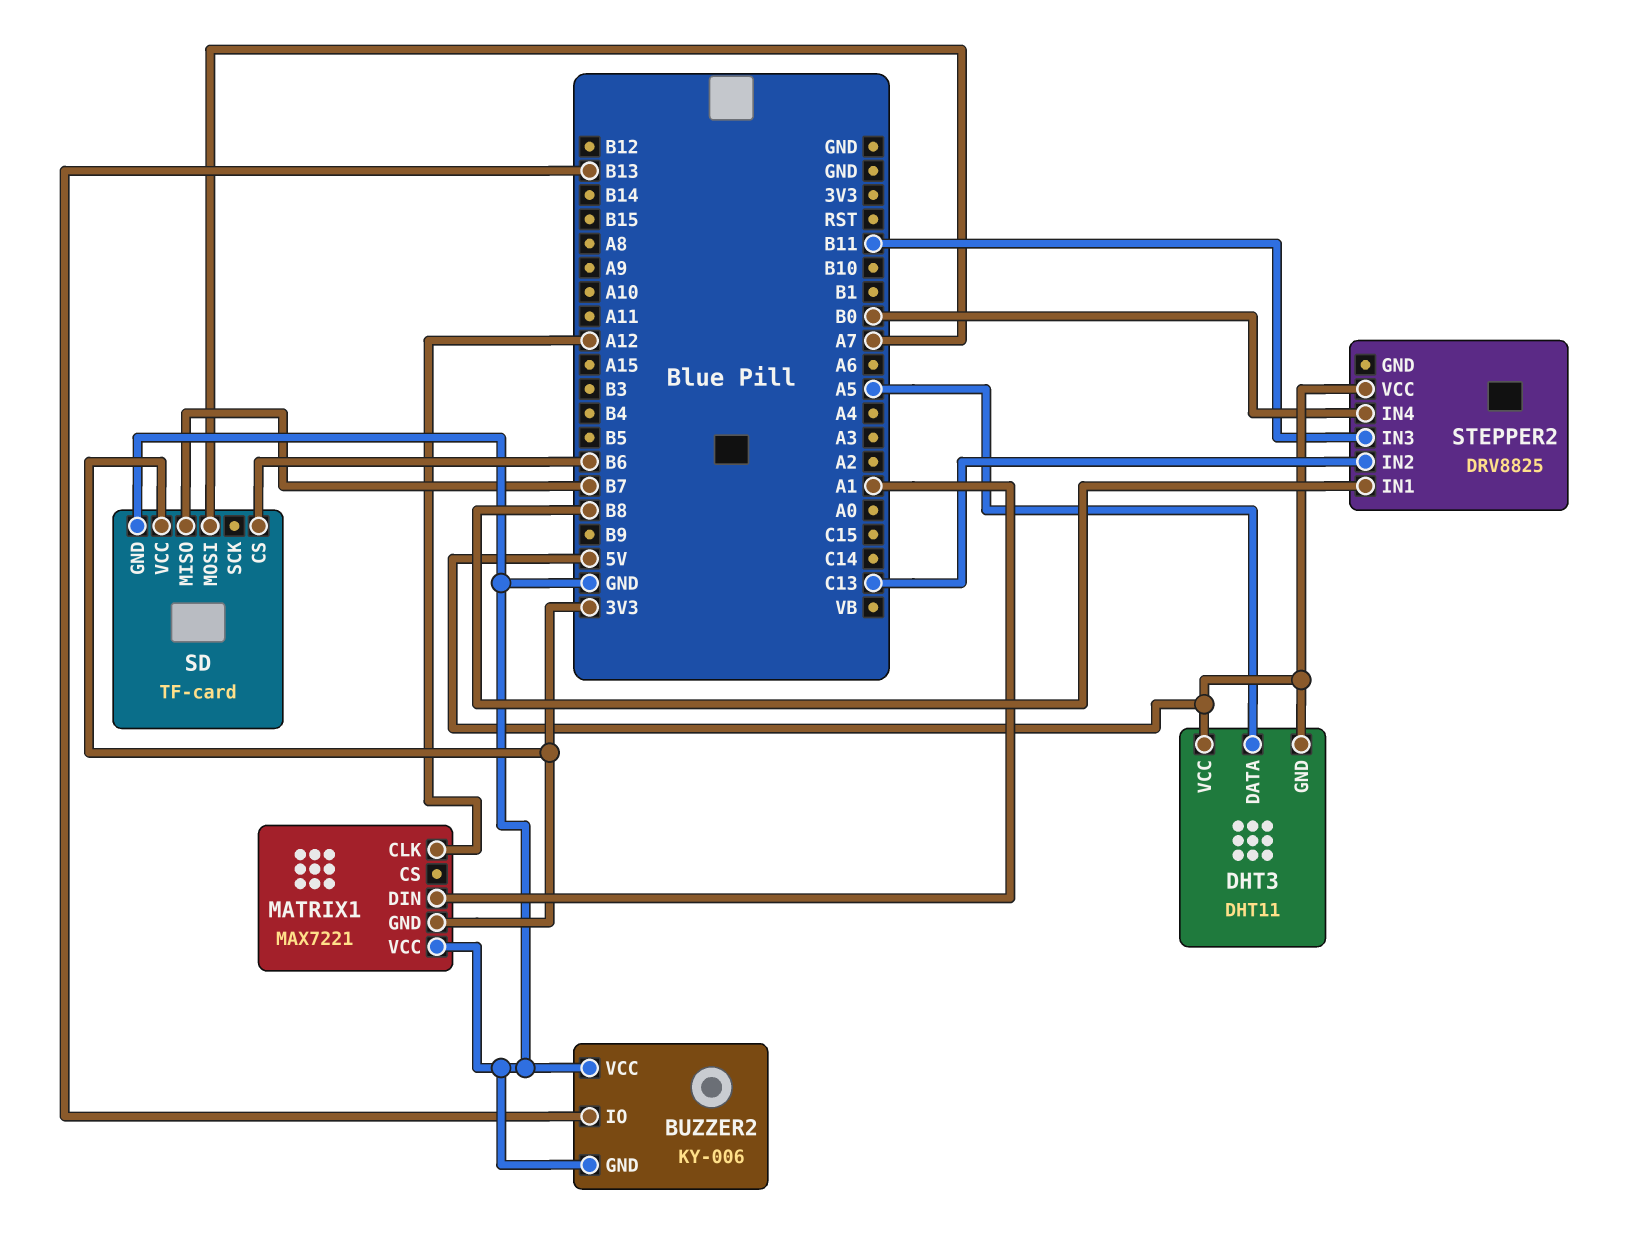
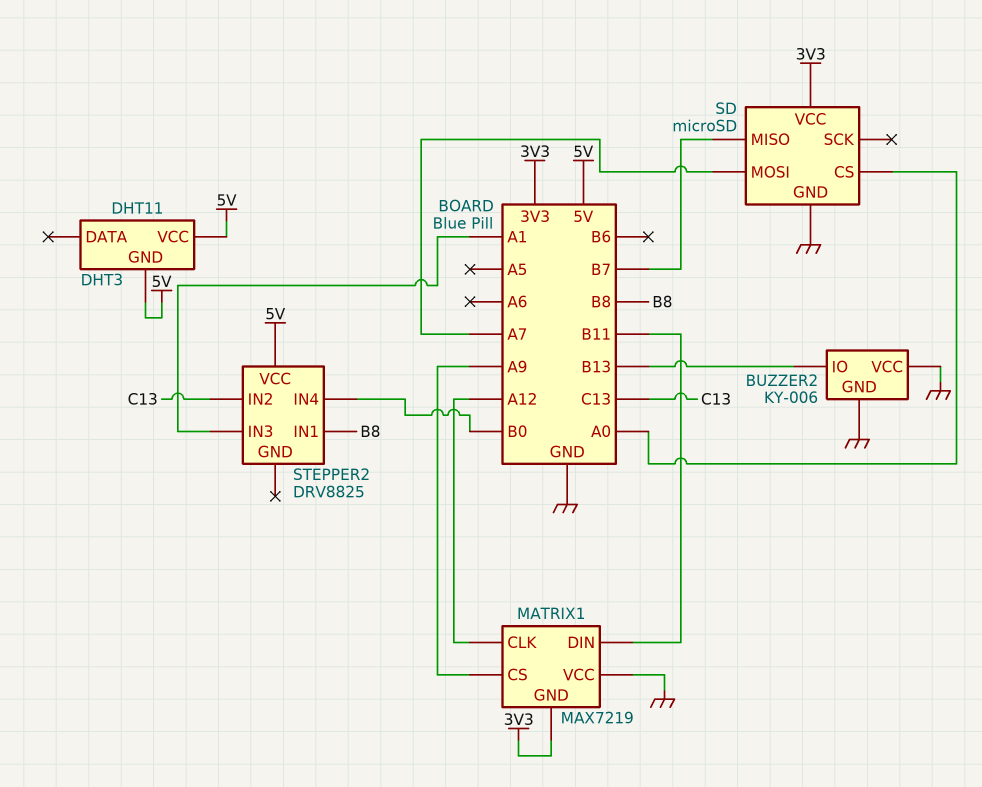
DHT3 pin DATA: A5 -> none
MATRIX1: MAX7221 -> MAX7219
MATRIX1 pin CS: none -> A9
MATRIX1 pin DIN: A1 -> B11
SD: TF-card -> microSD
SD pin CS: B6 -> A0
STEPPER2 pin IN3: B11 -> A1

